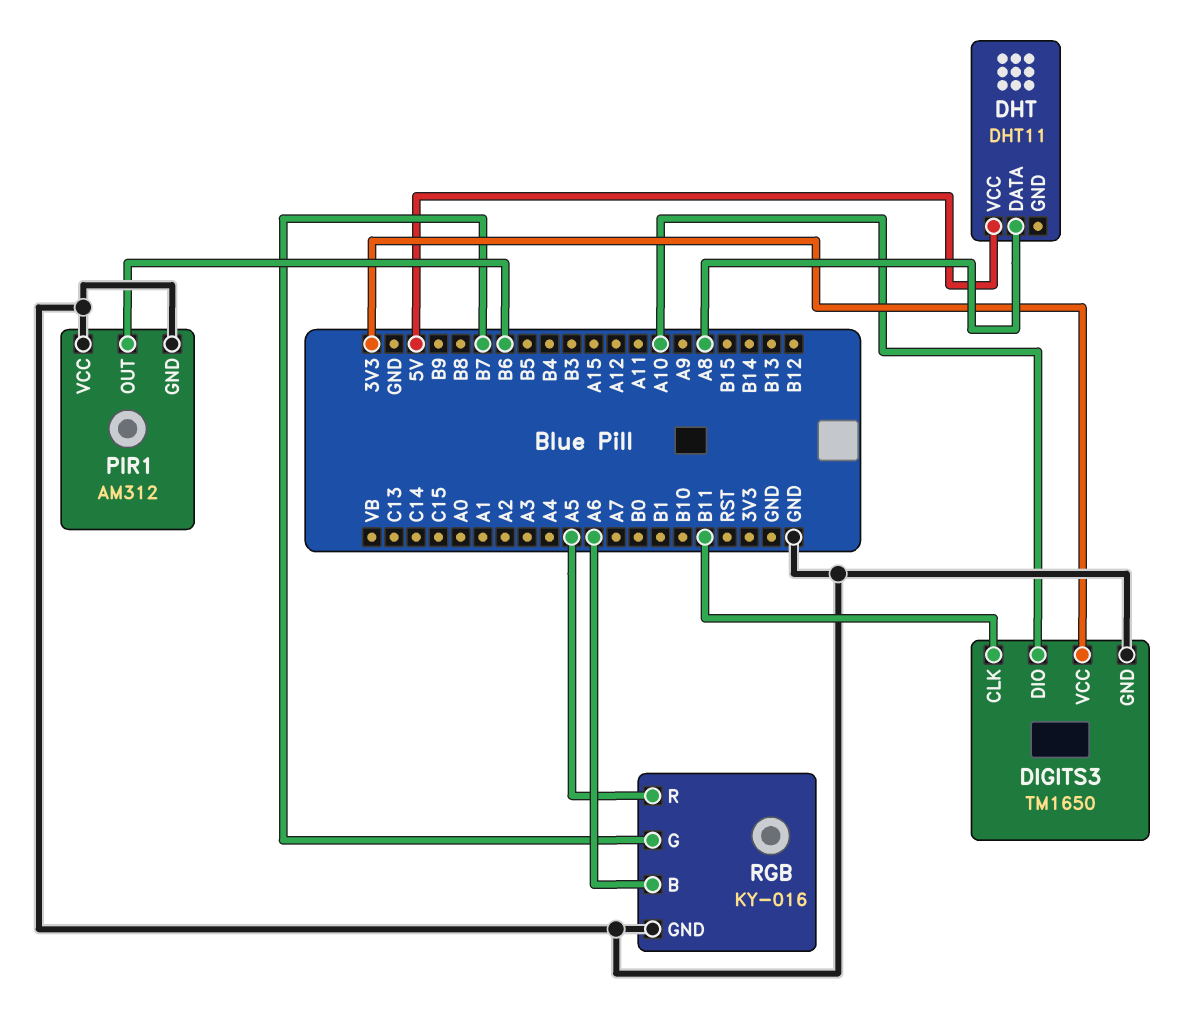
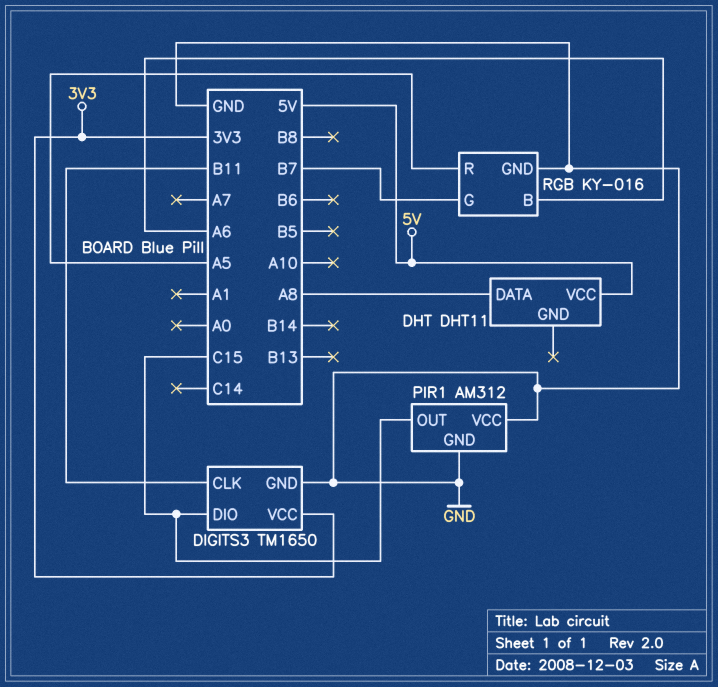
DIGITS3 pin DIO: A10 -> C15
PIR1 pin OUT: B6 -> C15

